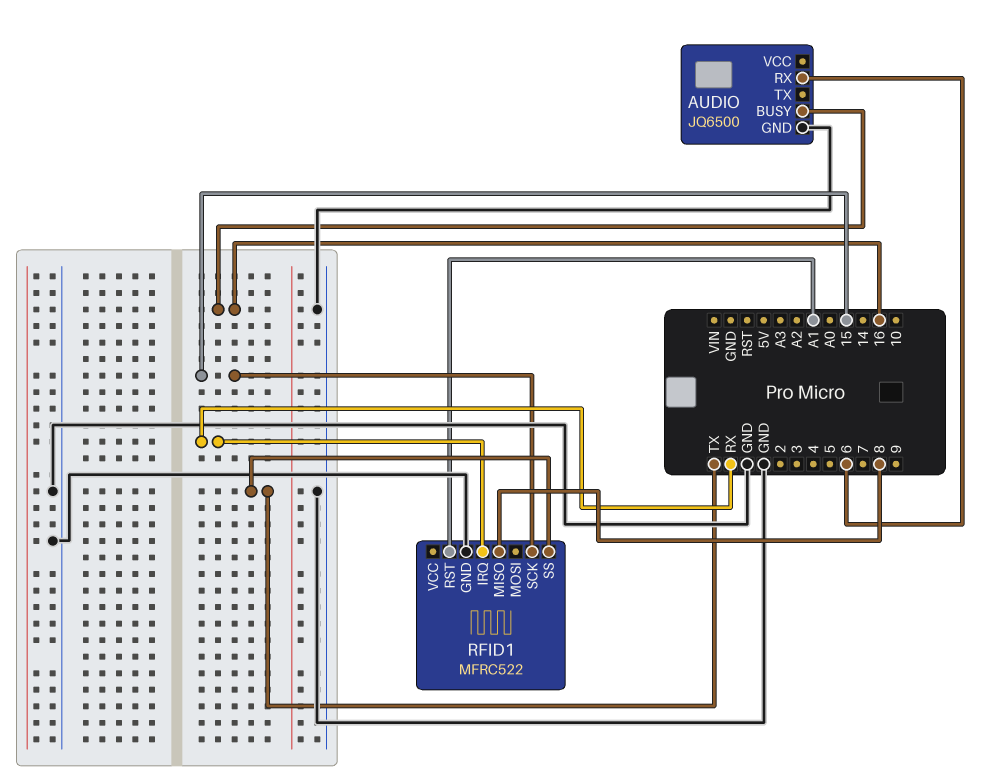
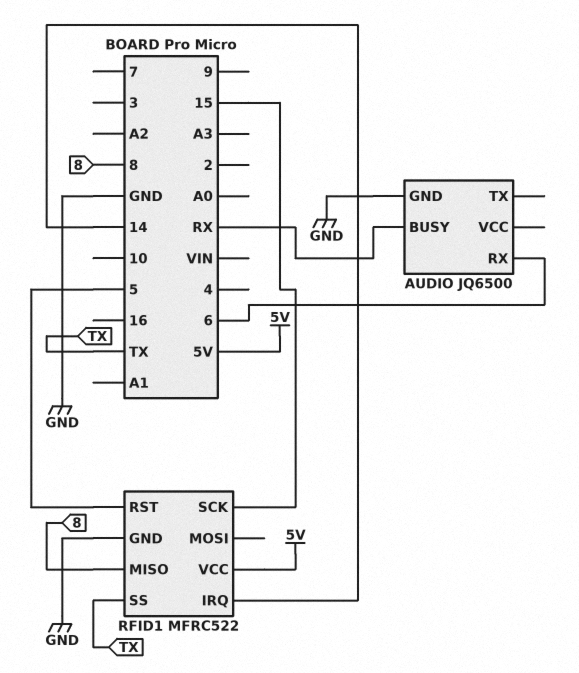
AUDIO pin BUSY: 16 -> RX
RFID1 pin IRQ: RX -> 14
RFID1 pin RST: A1 -> 5
RFID1 pin VCC: none -> 5V

